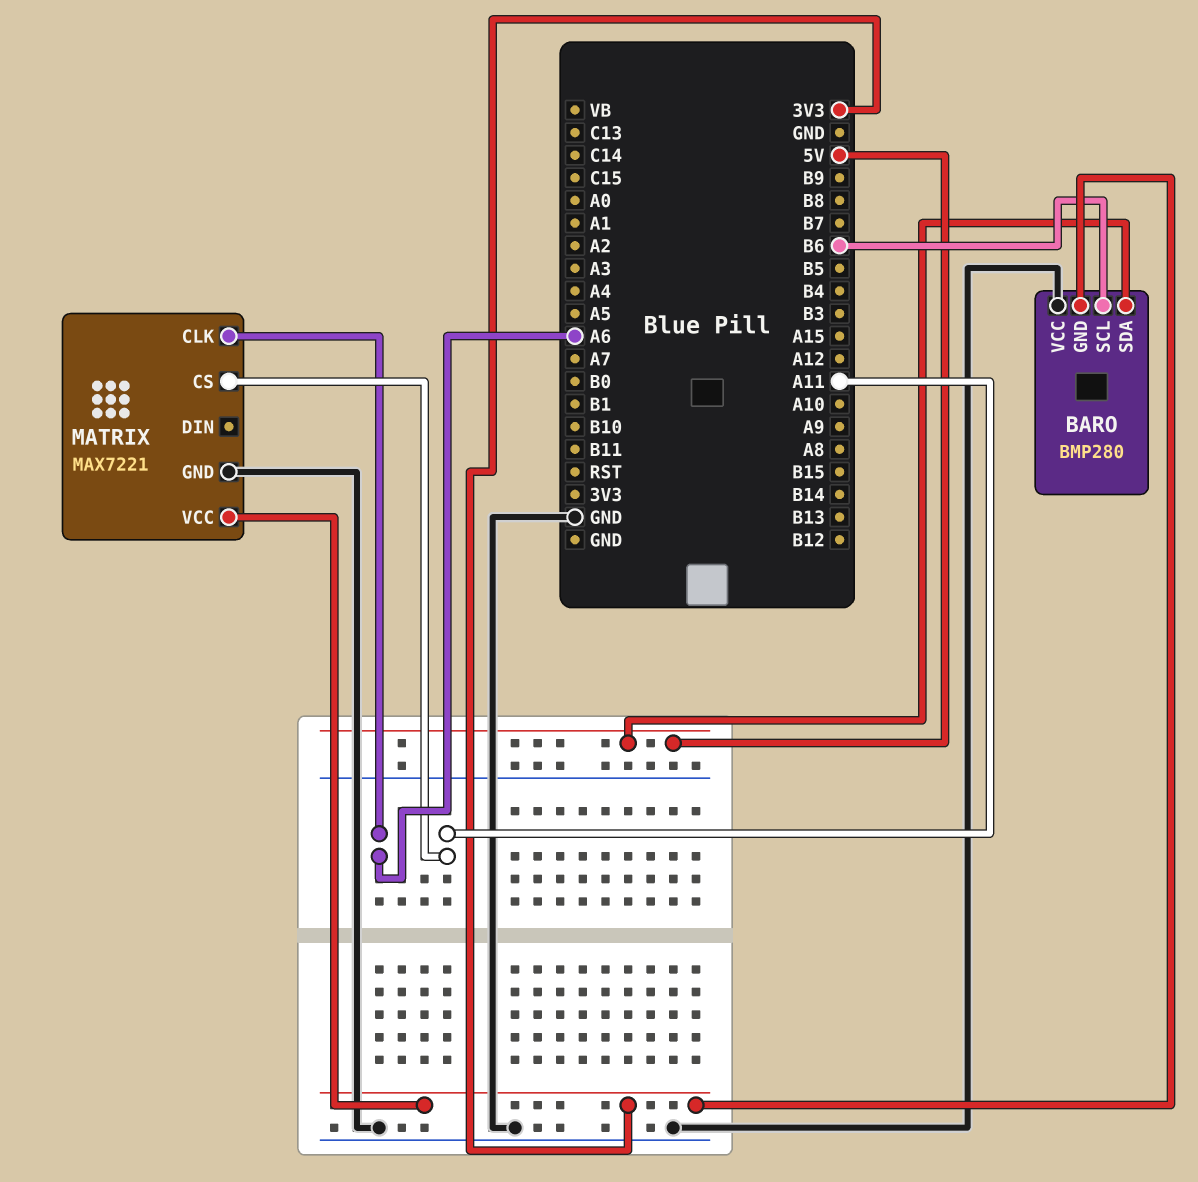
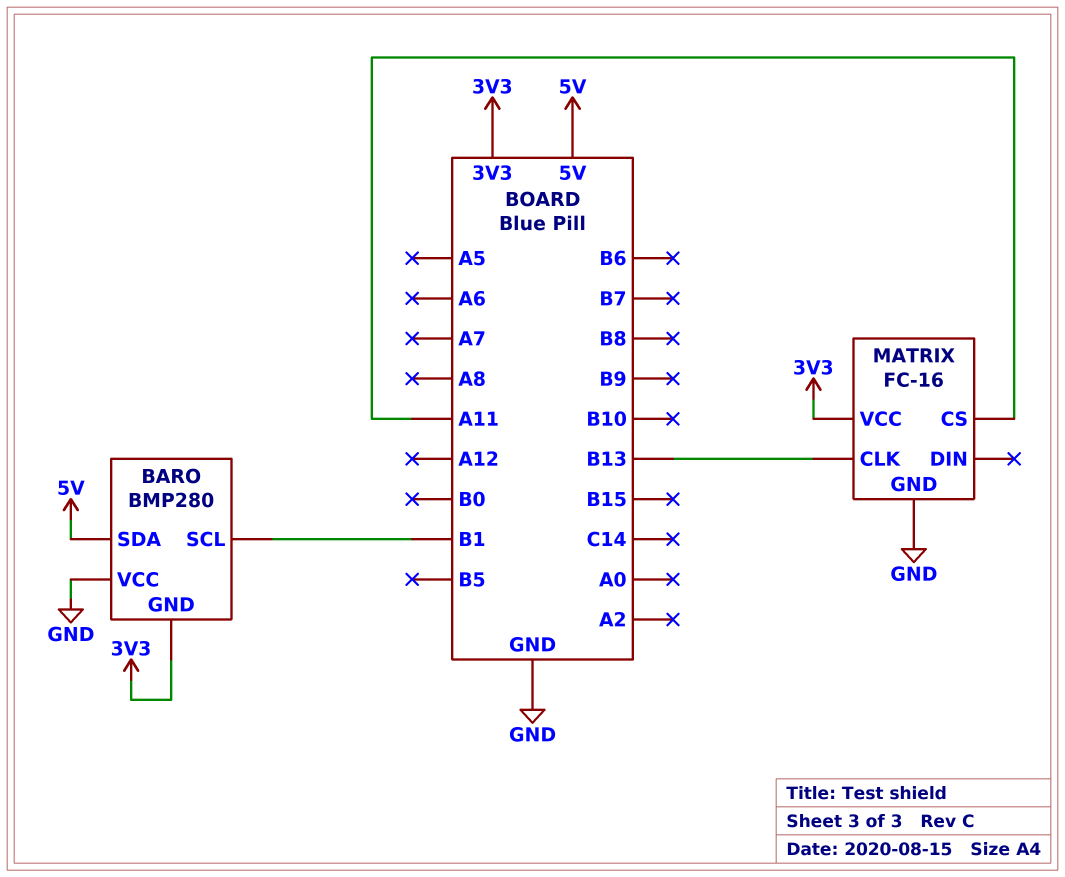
BARO pin SCL: B6 -> B1
MATRIX: MAX7221 -> FC-16
MATRIX pin CLK: A6 -> B13

